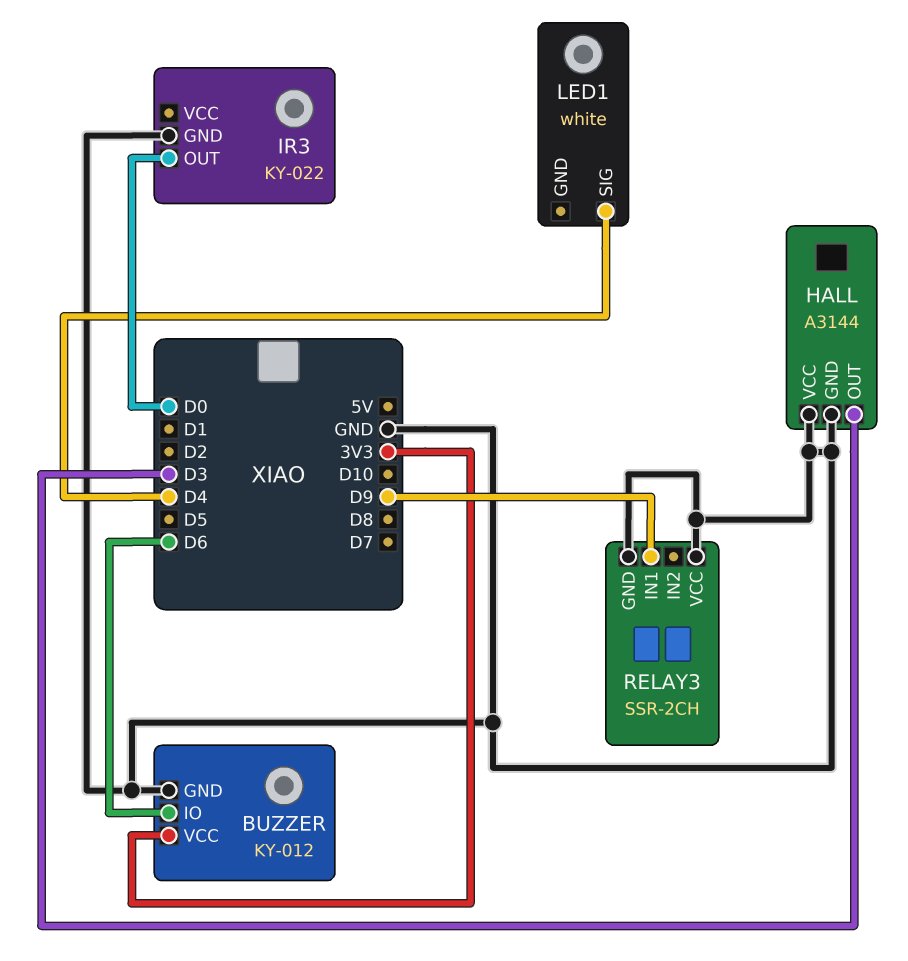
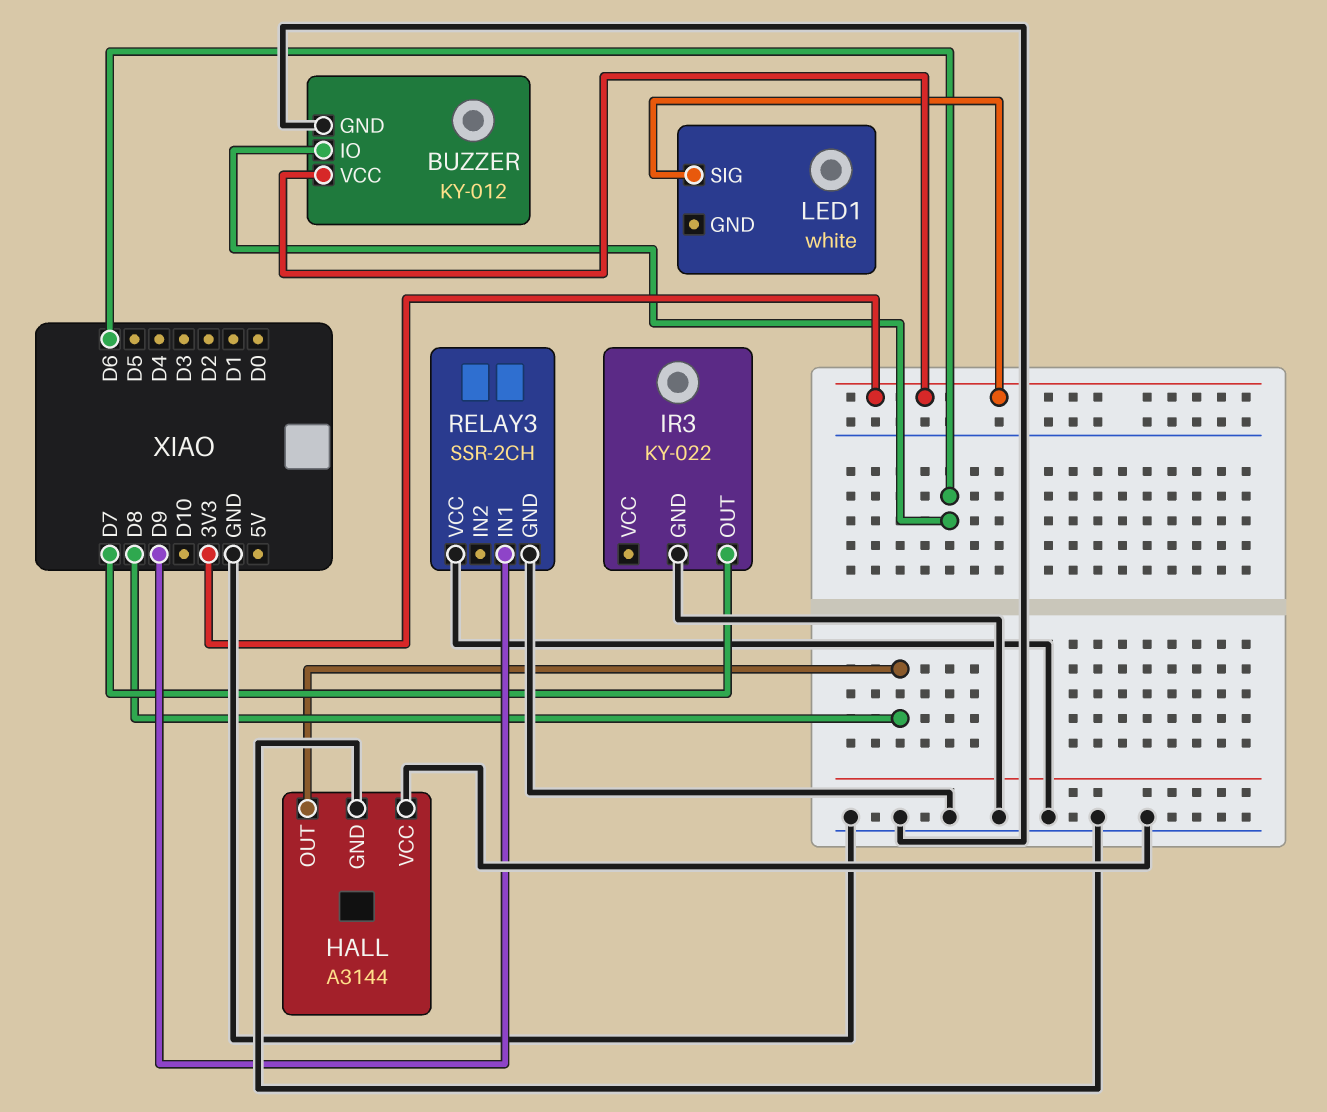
HALL pin OUT: D3 -> D8
IR3 pin OUT: D0 -> D7
LED1 pin SIG: D4 -> 3V3

